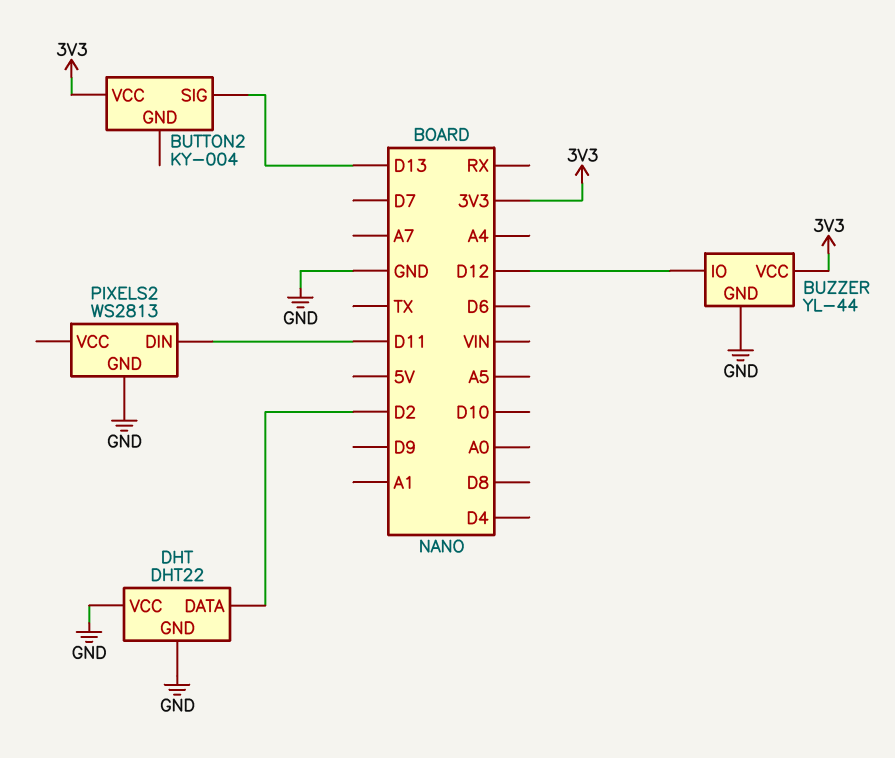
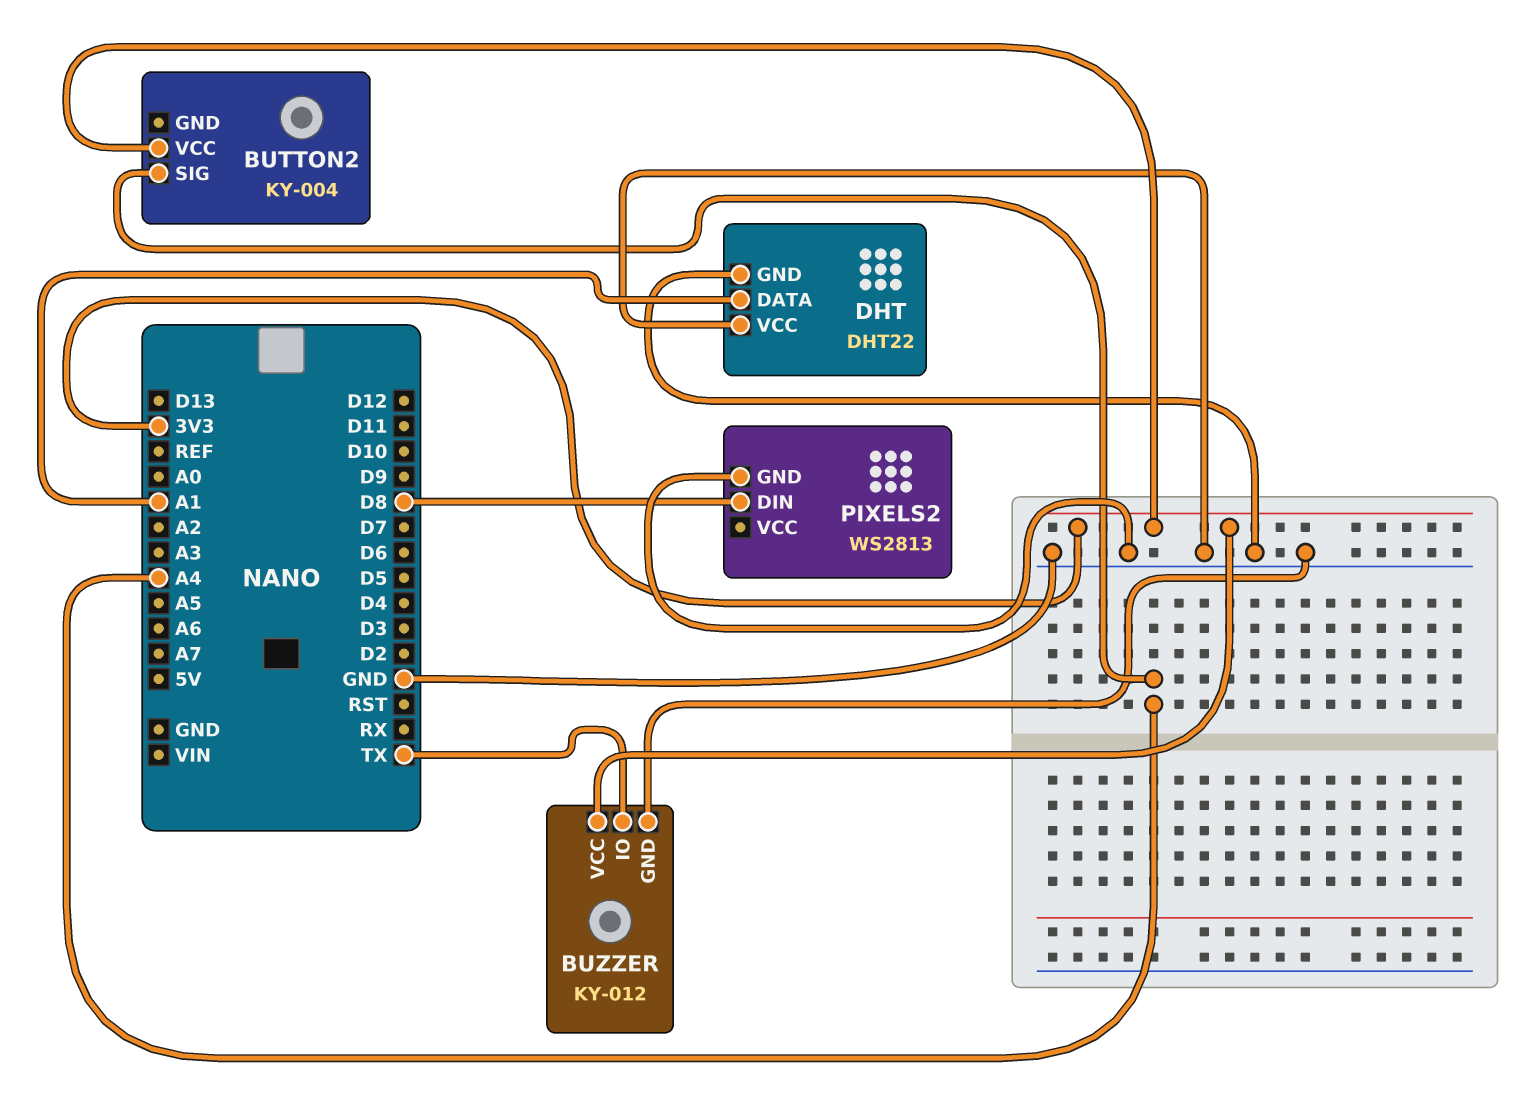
BUTTON2 pin SIG: D13 -> A4
BUZZER: YL-44 -> KY-012
BUZZER pin IO: D12 -> TX
DHT pin DATA: D2 -> A1
PIXELS2 pin DIN: D11 -> D8

